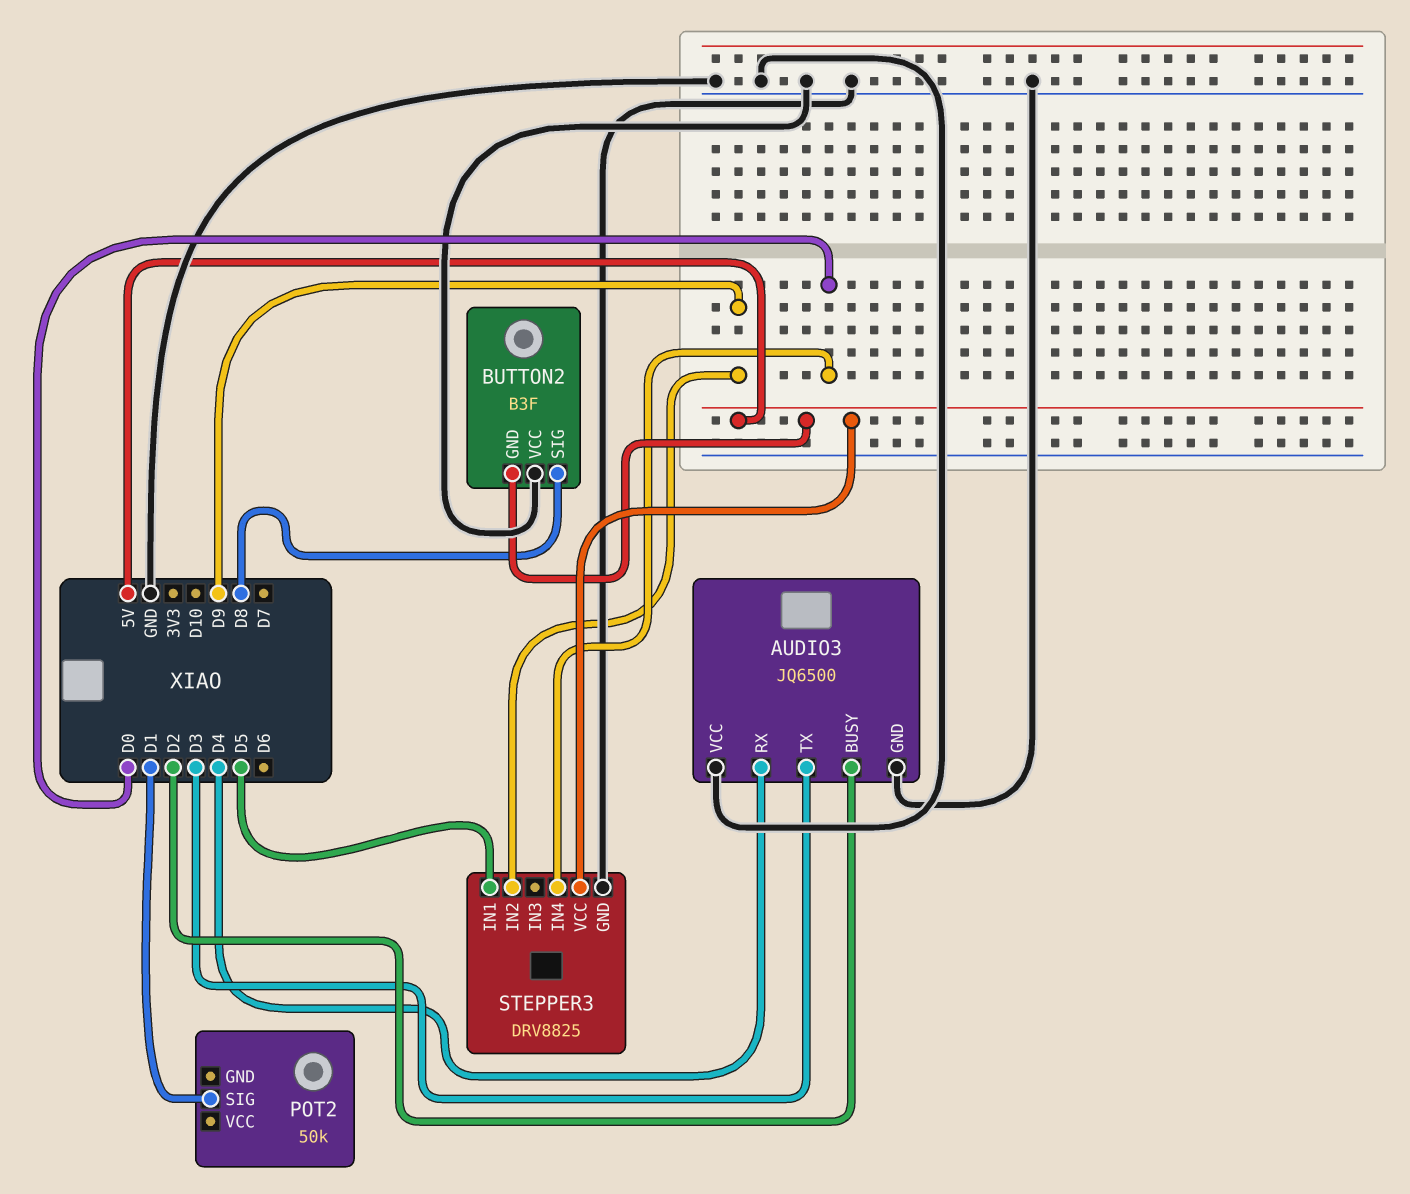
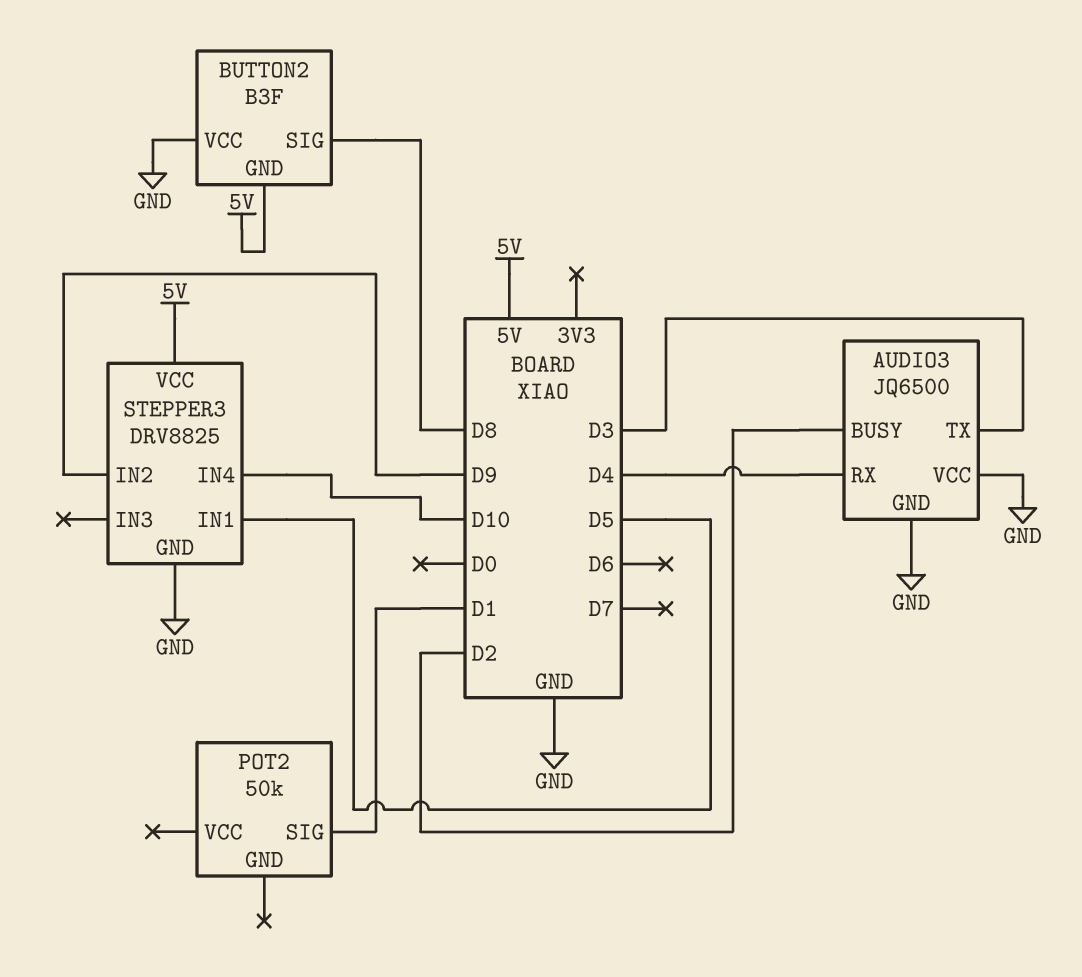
STEPPER3 pin IN4: D0 -> D10

